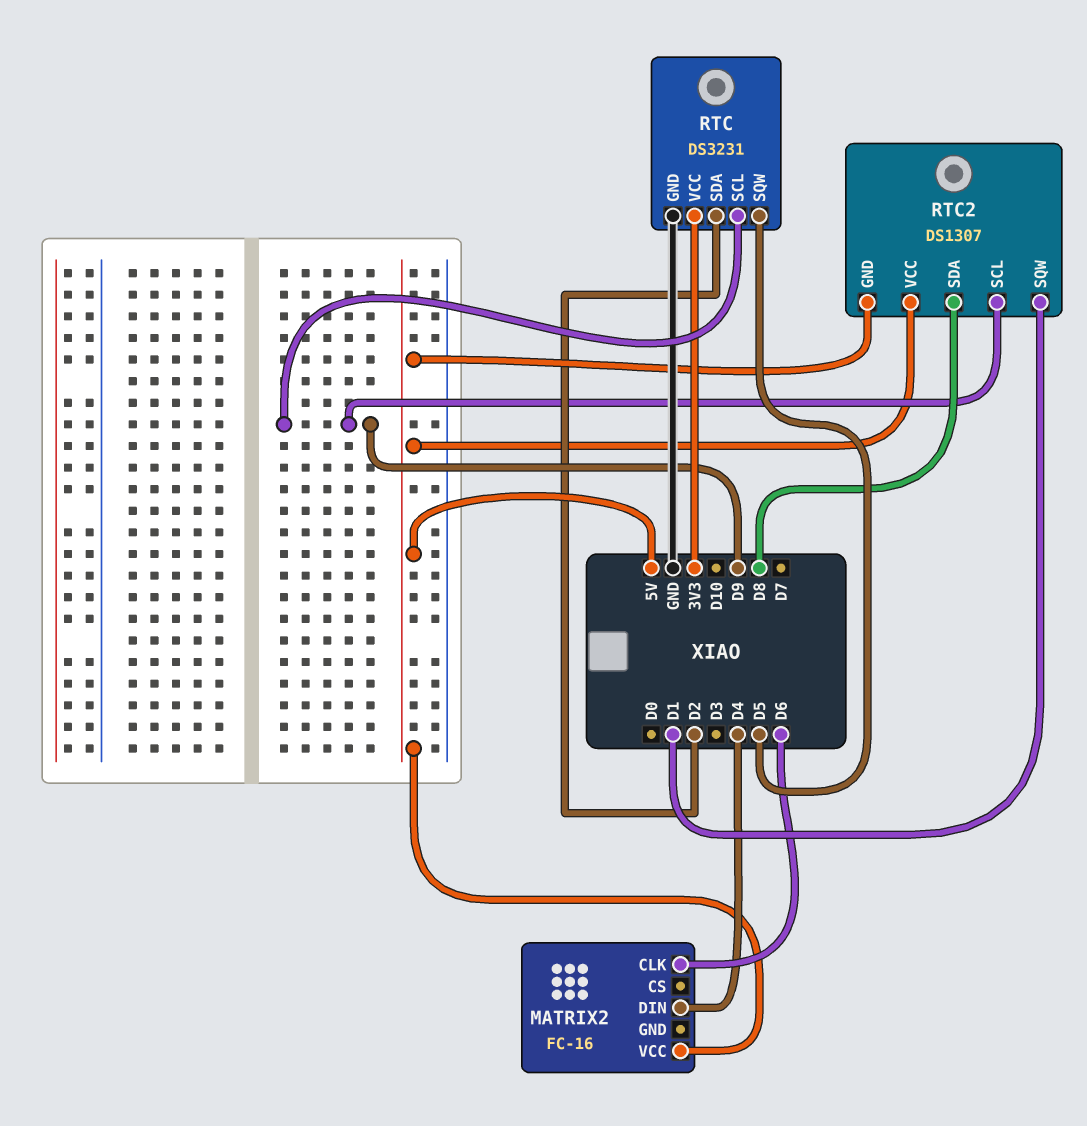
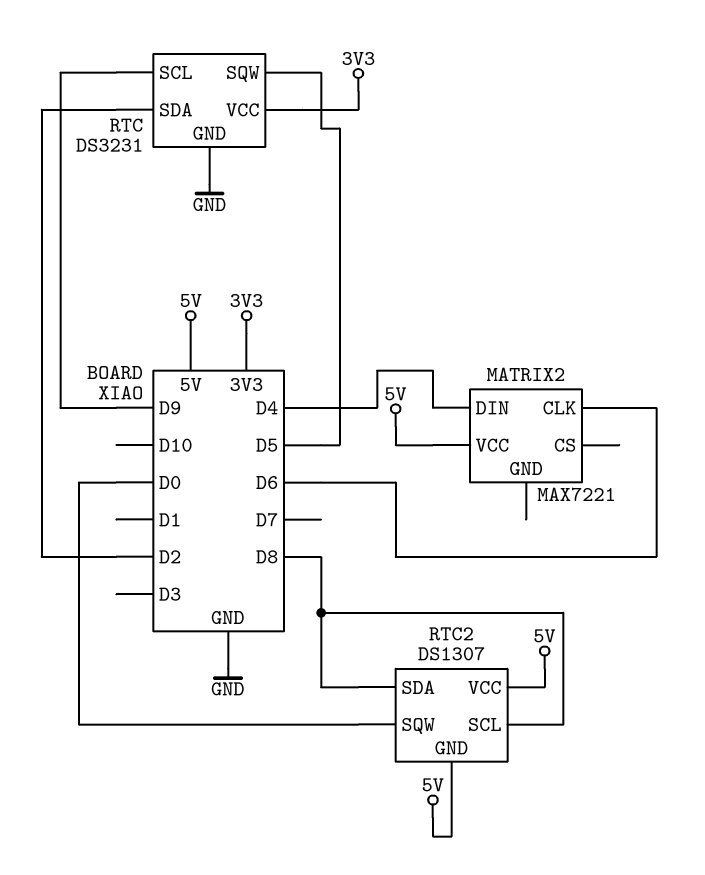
MATRIX2: FC-16 -> MAX7221
RTC2 pin SCL: D9 -> D8
RTC2 pin SQW: D1 -> D0

